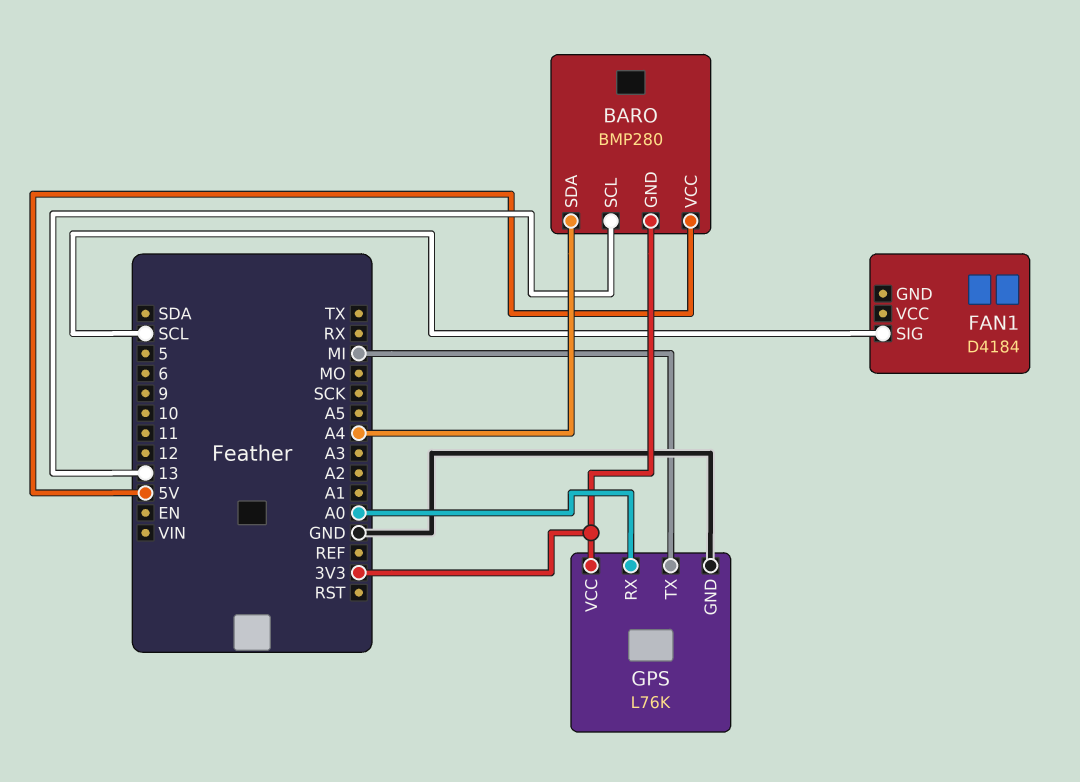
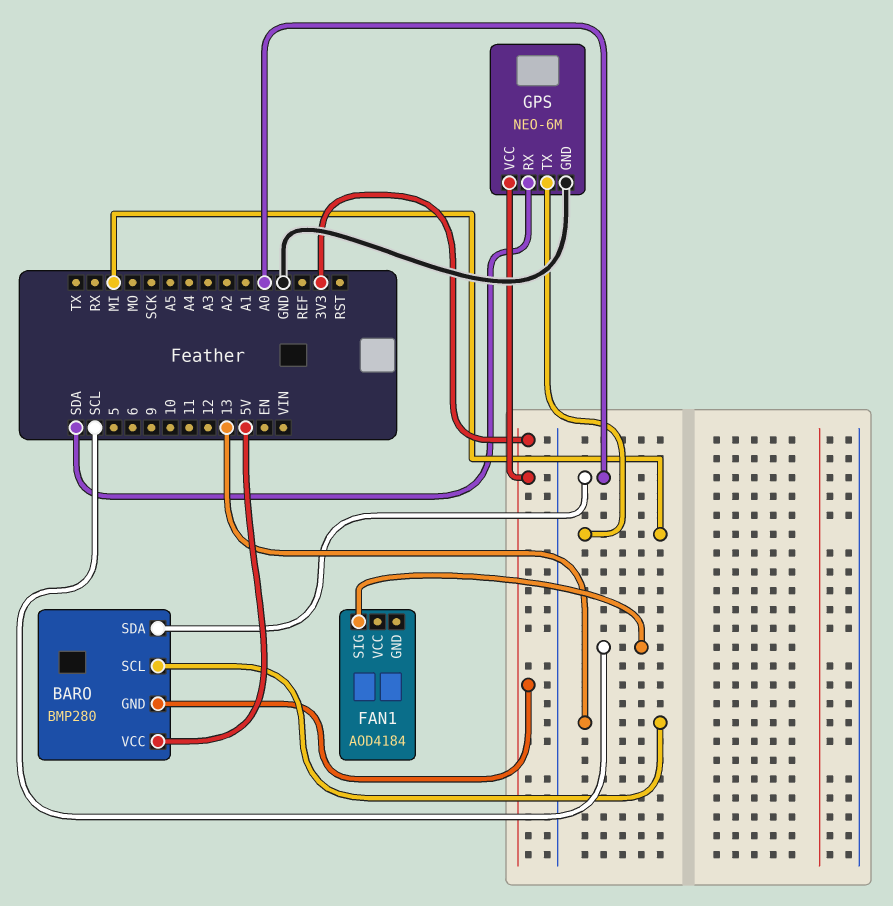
BARO pin SDA: A4 -> A0
FAN1: D4184 -> AOD4184
GPS: L76K -> NEO-6M
GPS pin RX: A0 -> SDA

